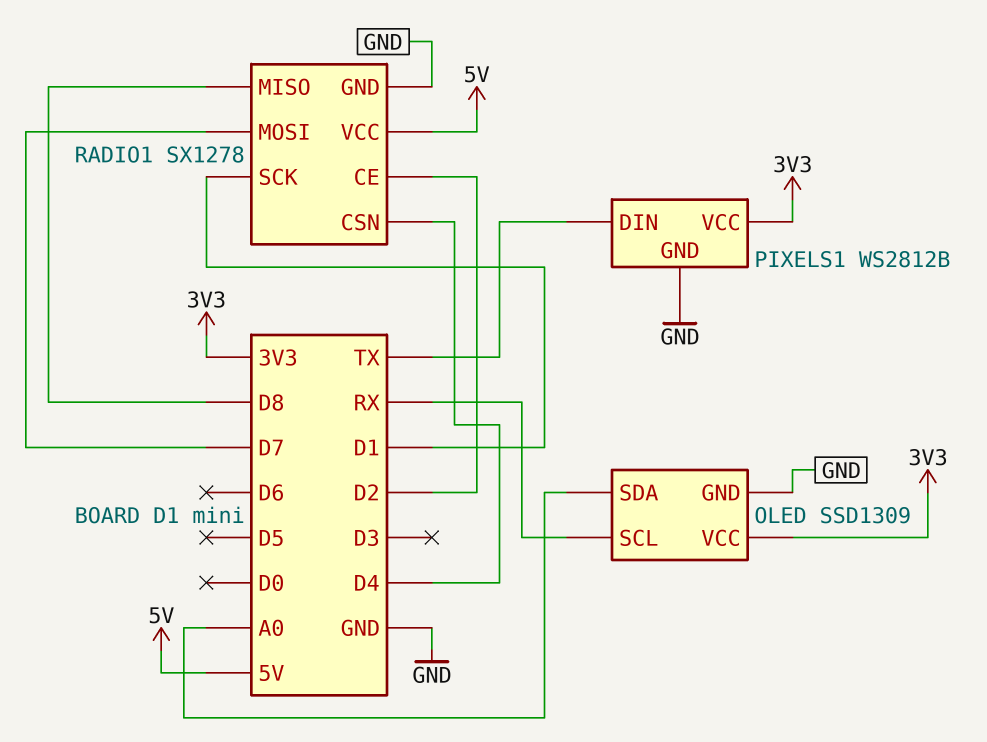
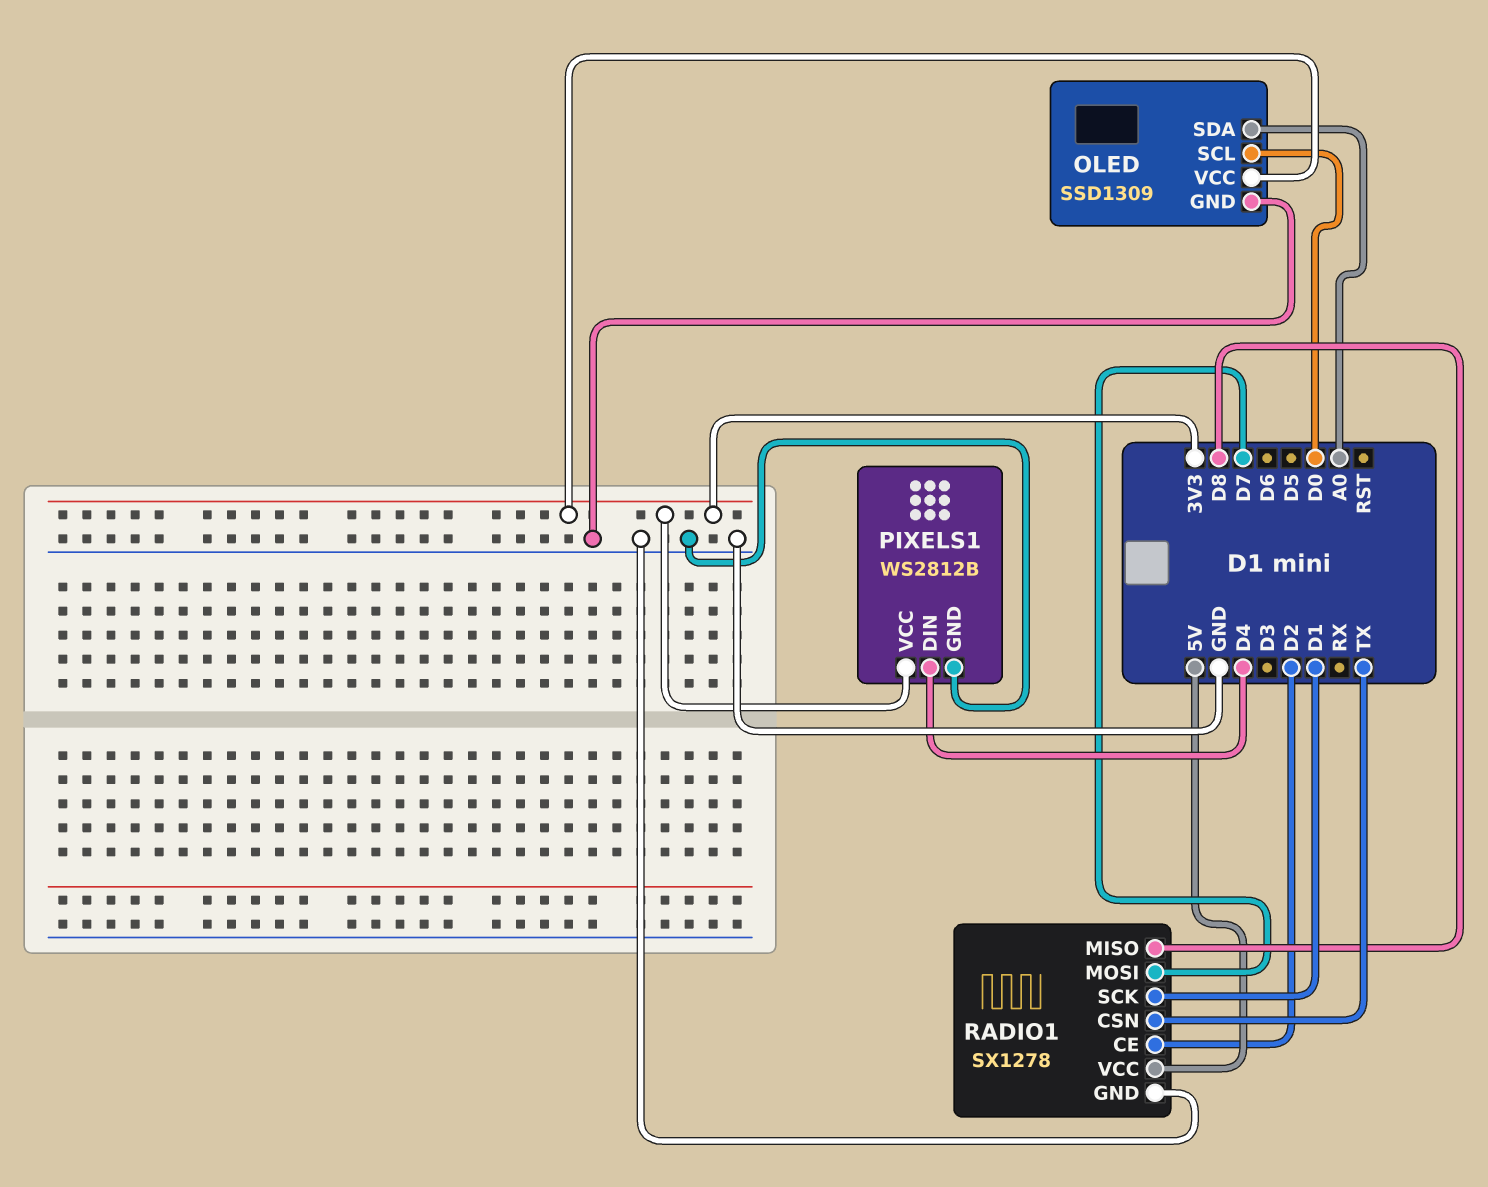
OLED pin SCL: RX -> D0
PIXELS1 pin DIN: TX -> D4
RADIO1 pin CSN: D4 -> TX

